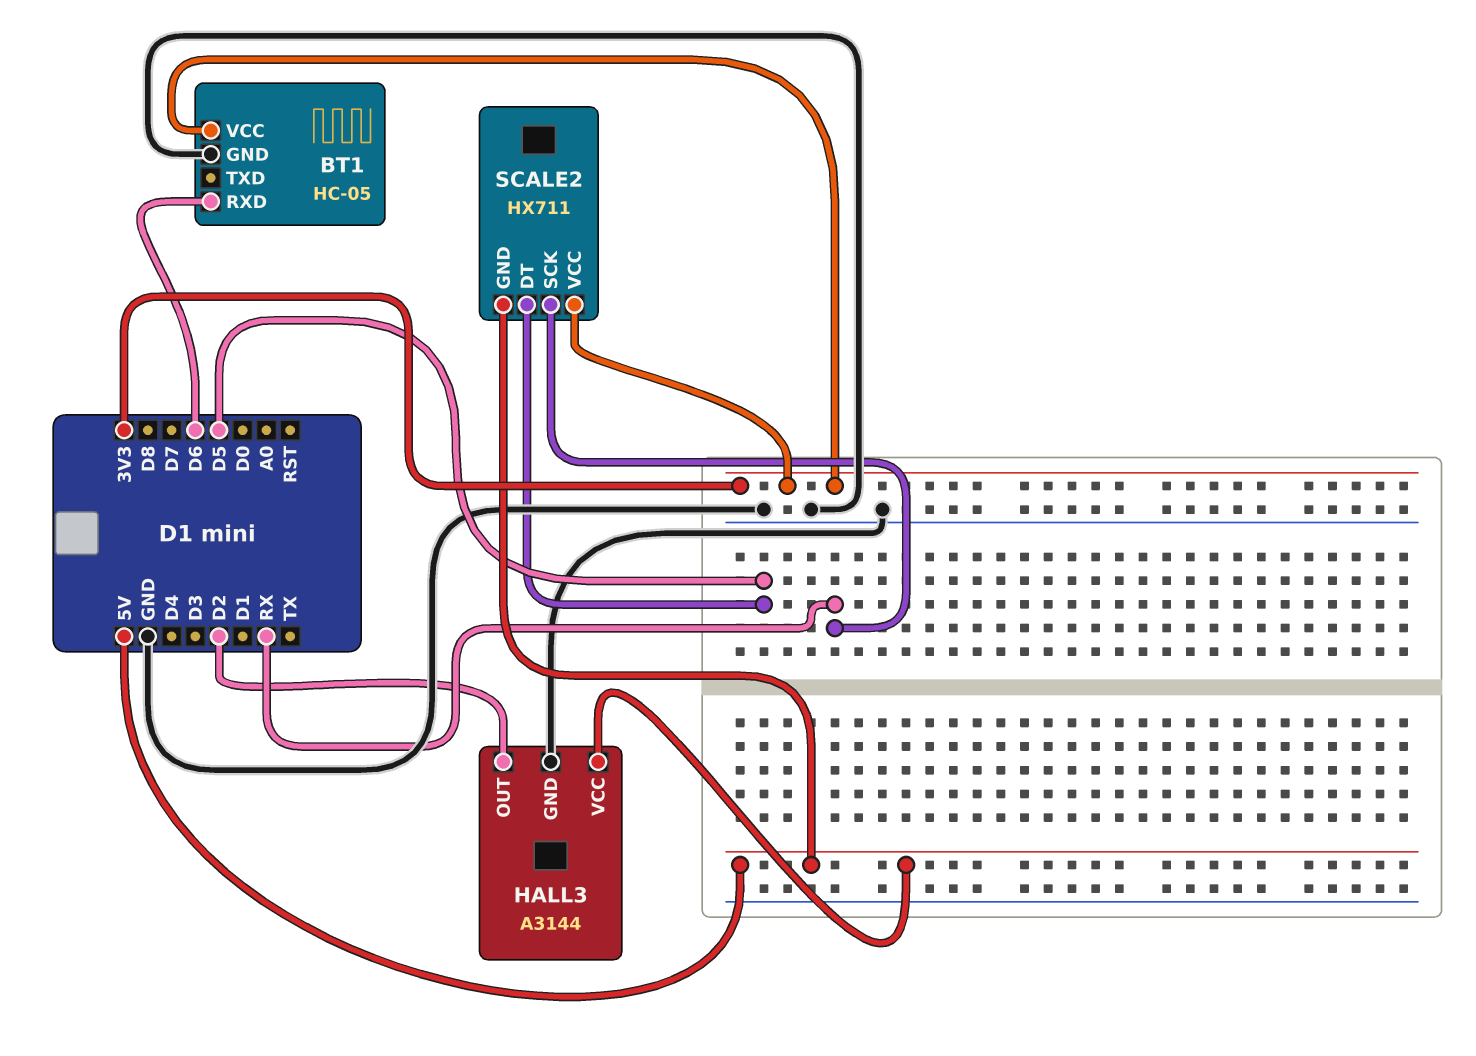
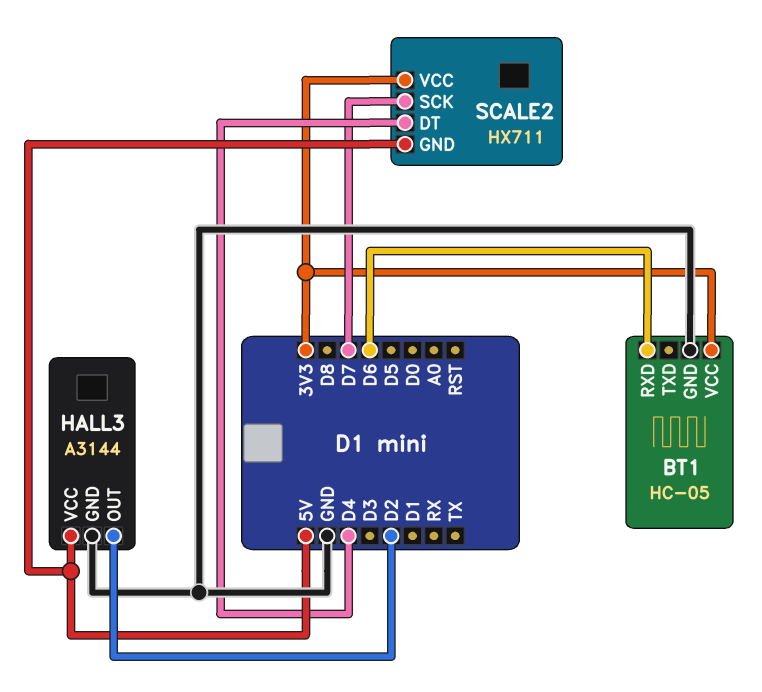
SCALE2 pin DT: D5 -> D4
SCALE2 pin SCK: RX -> D7

